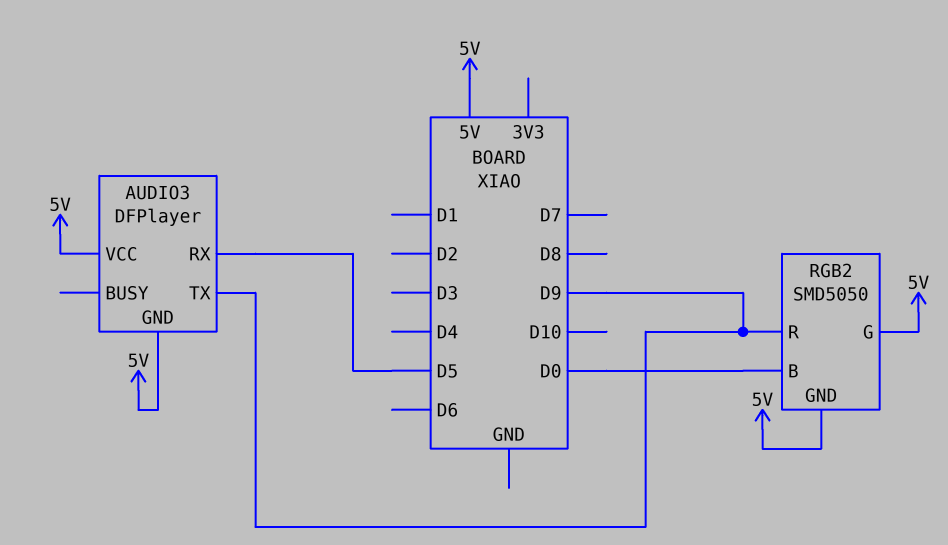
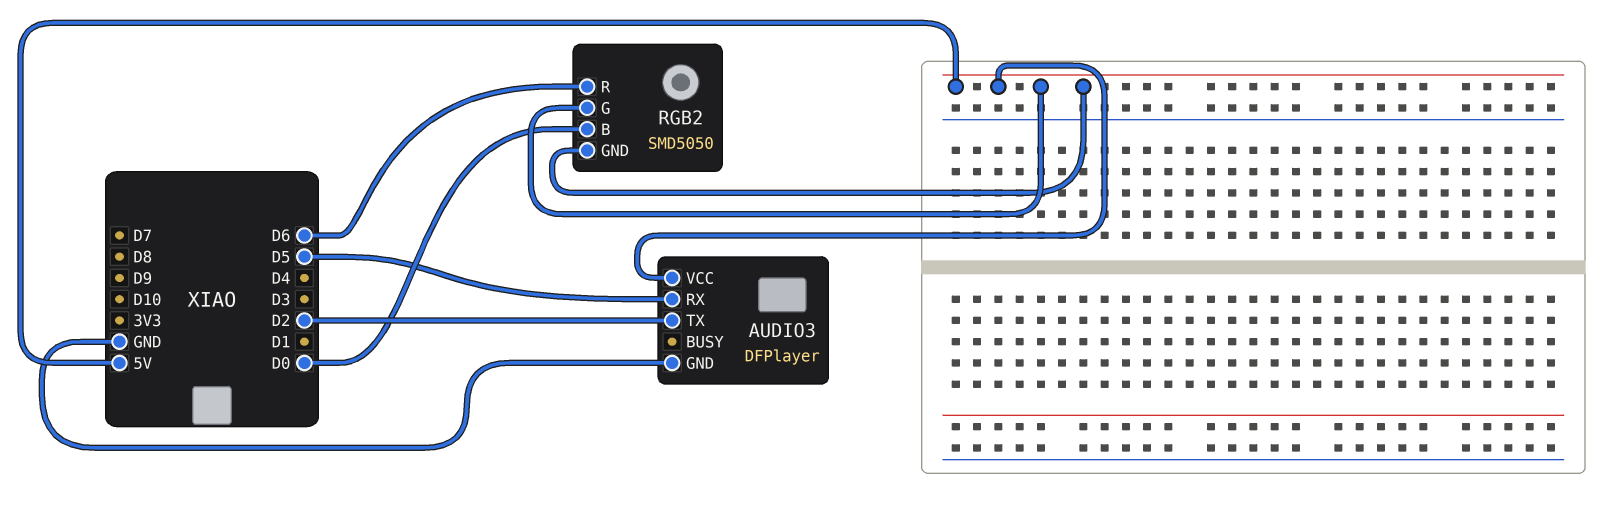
AUDIO3 pin GND: 5V -> GND
AUDIO3 pin TX: D9 -> D2
RGB2 pin R: D9 -> D6

